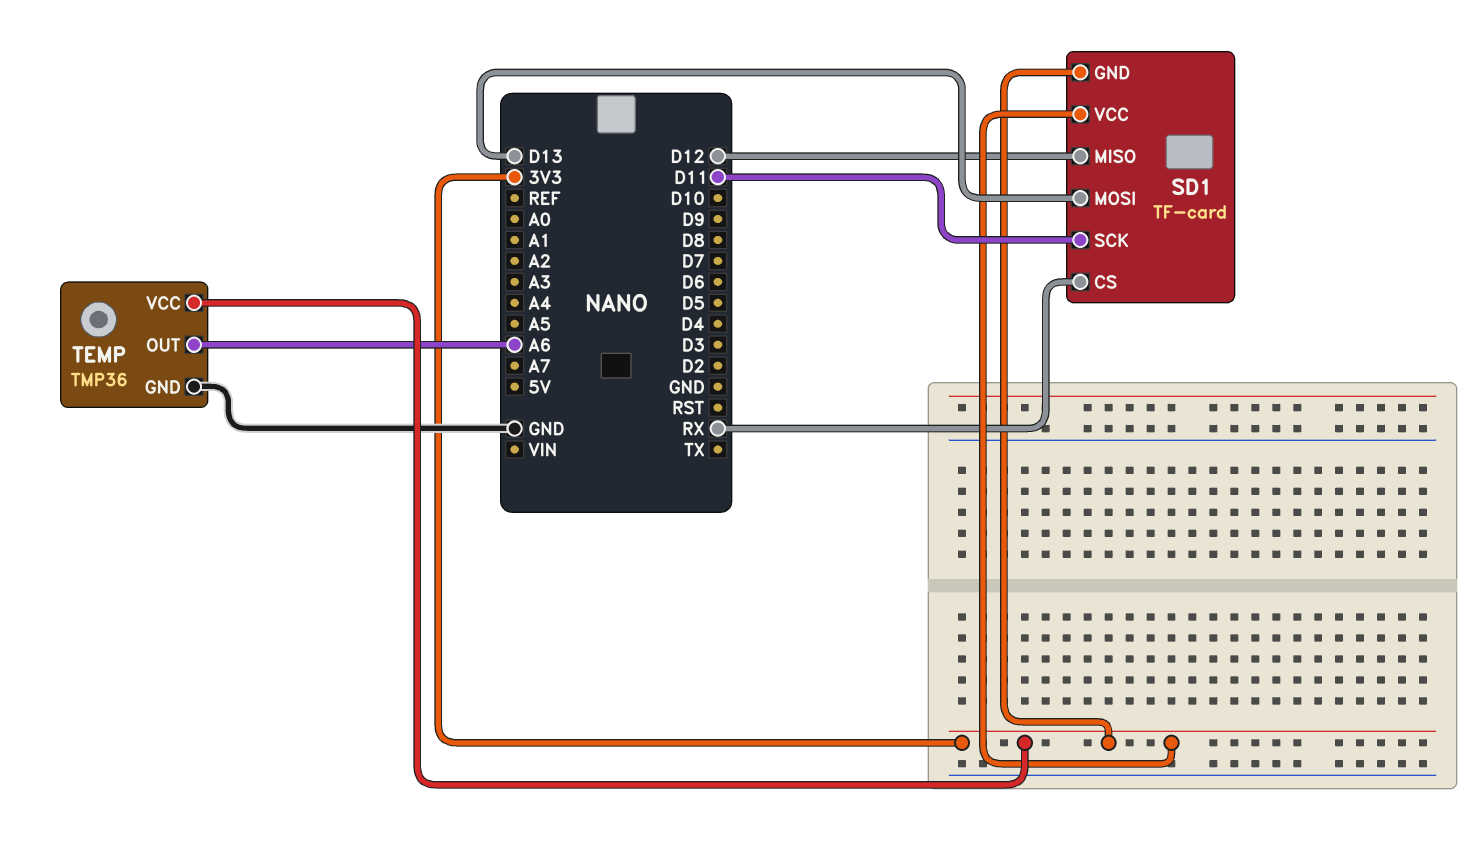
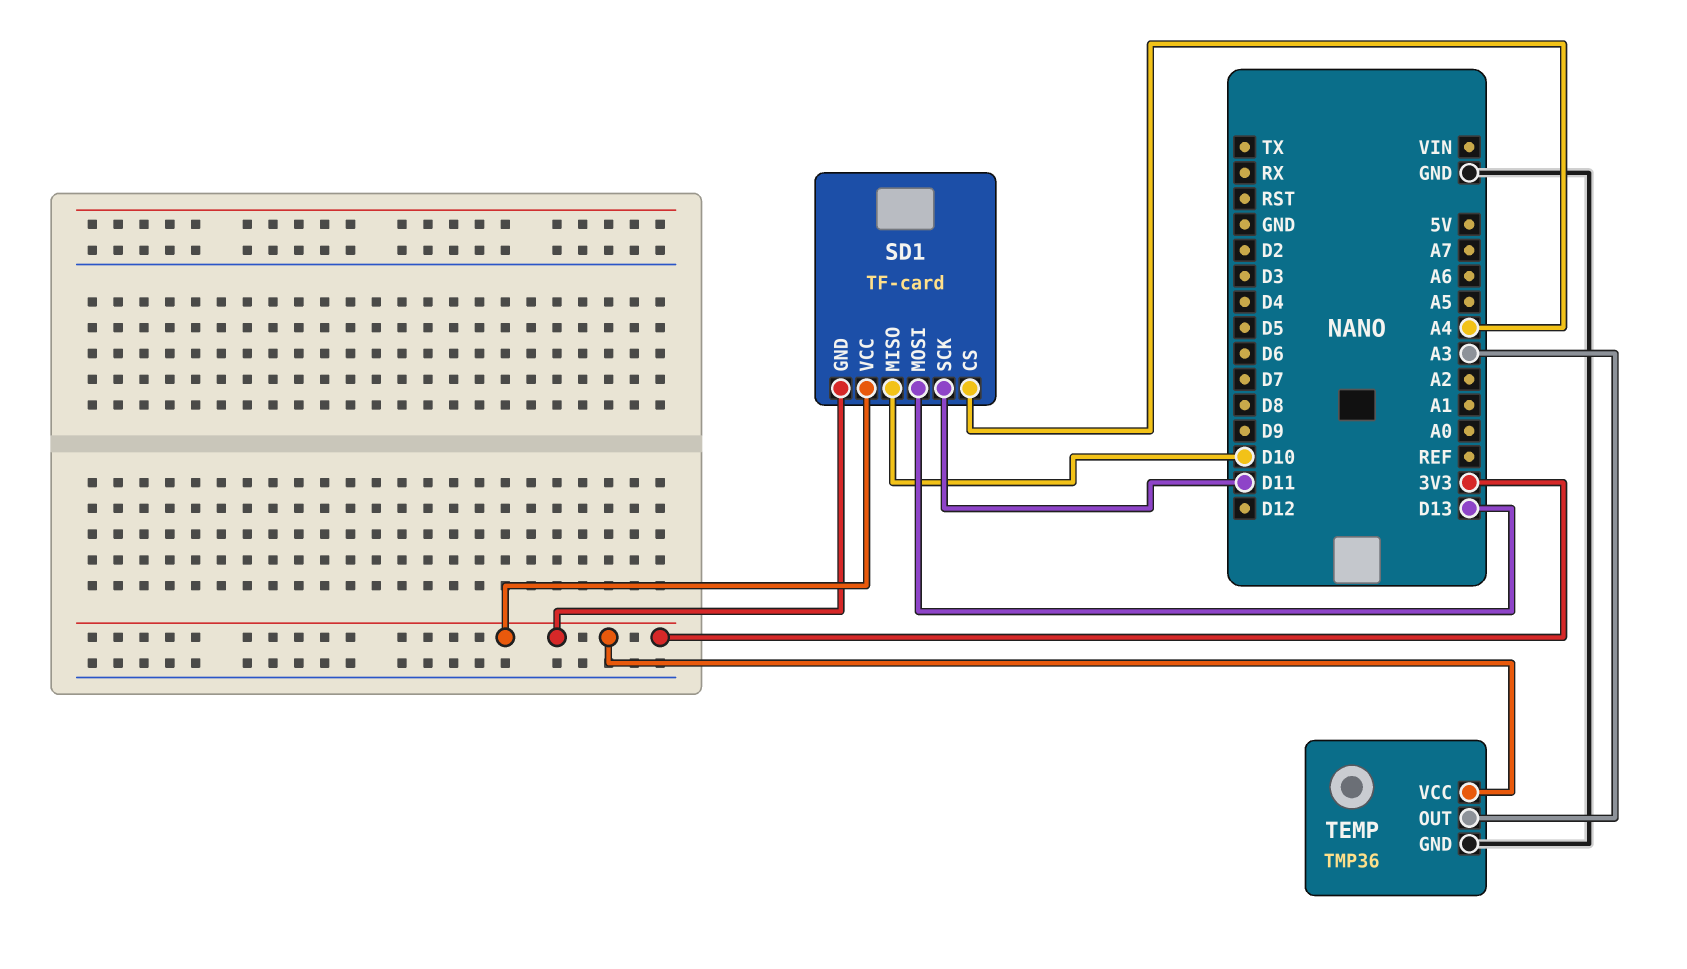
SD1 pin CS: RX -> A4
SD1 pin MISO: D12 -> D10
TEMP pin OUT: A6 -> A3

